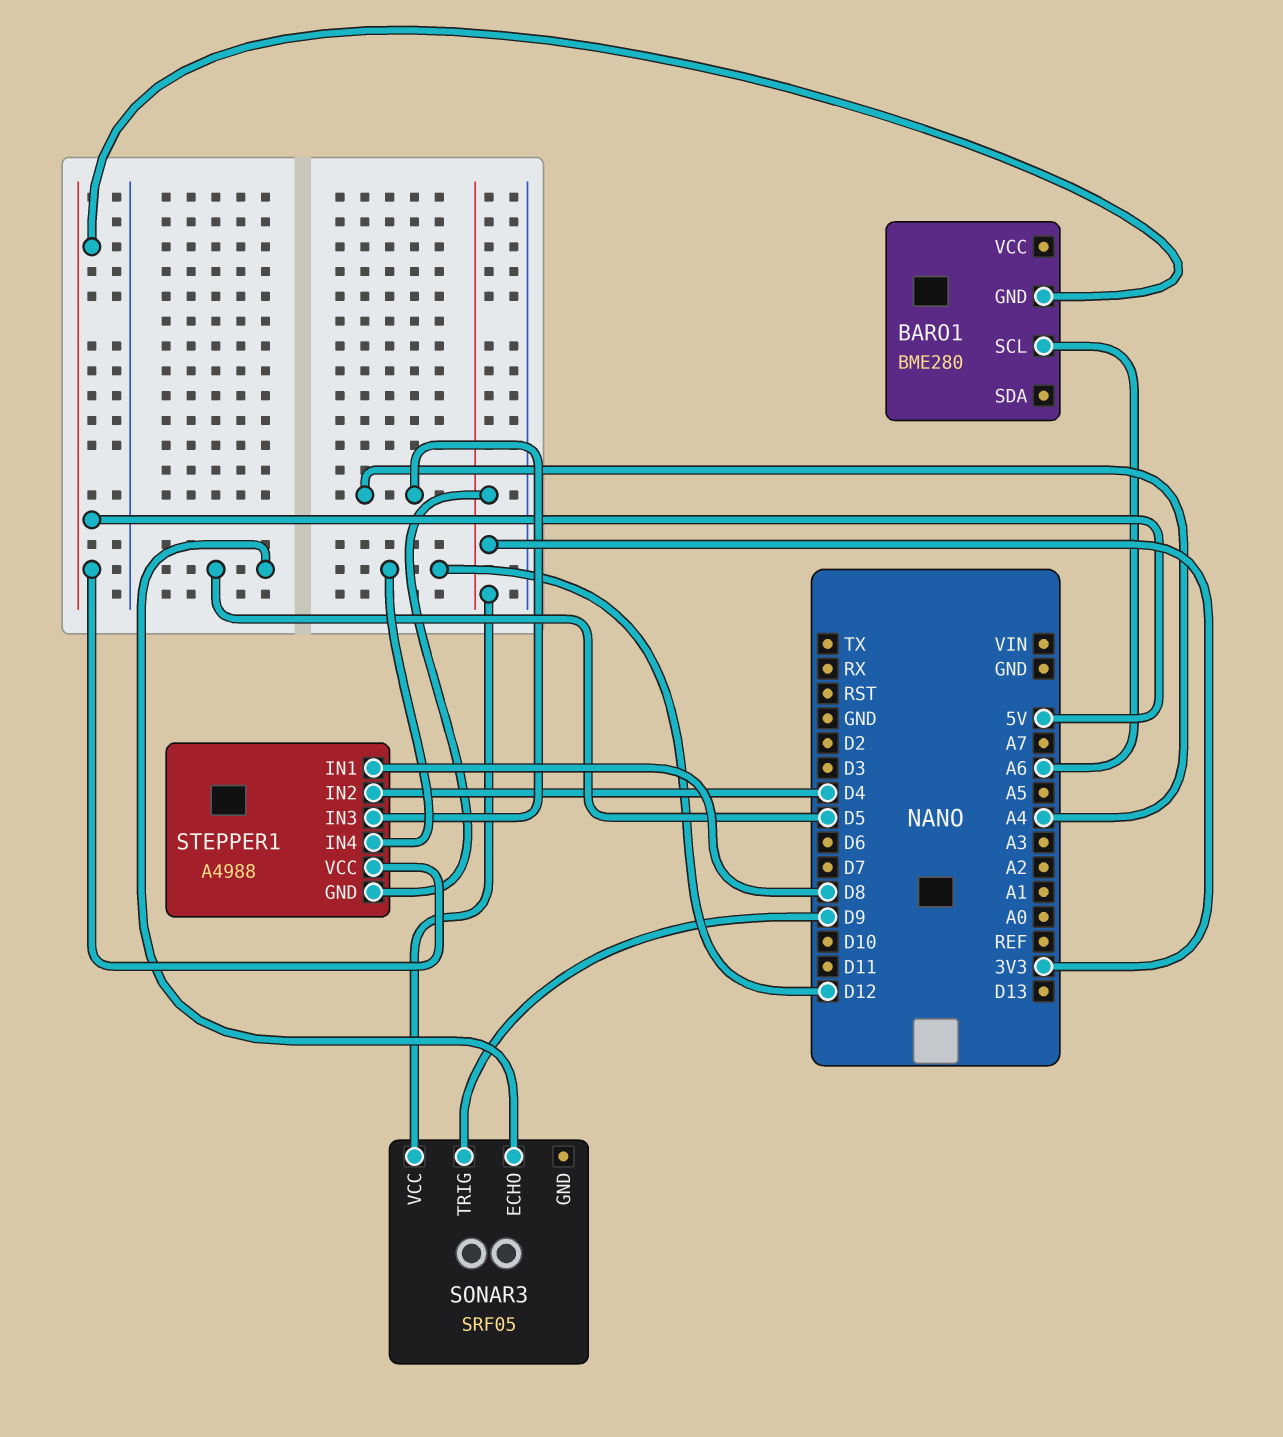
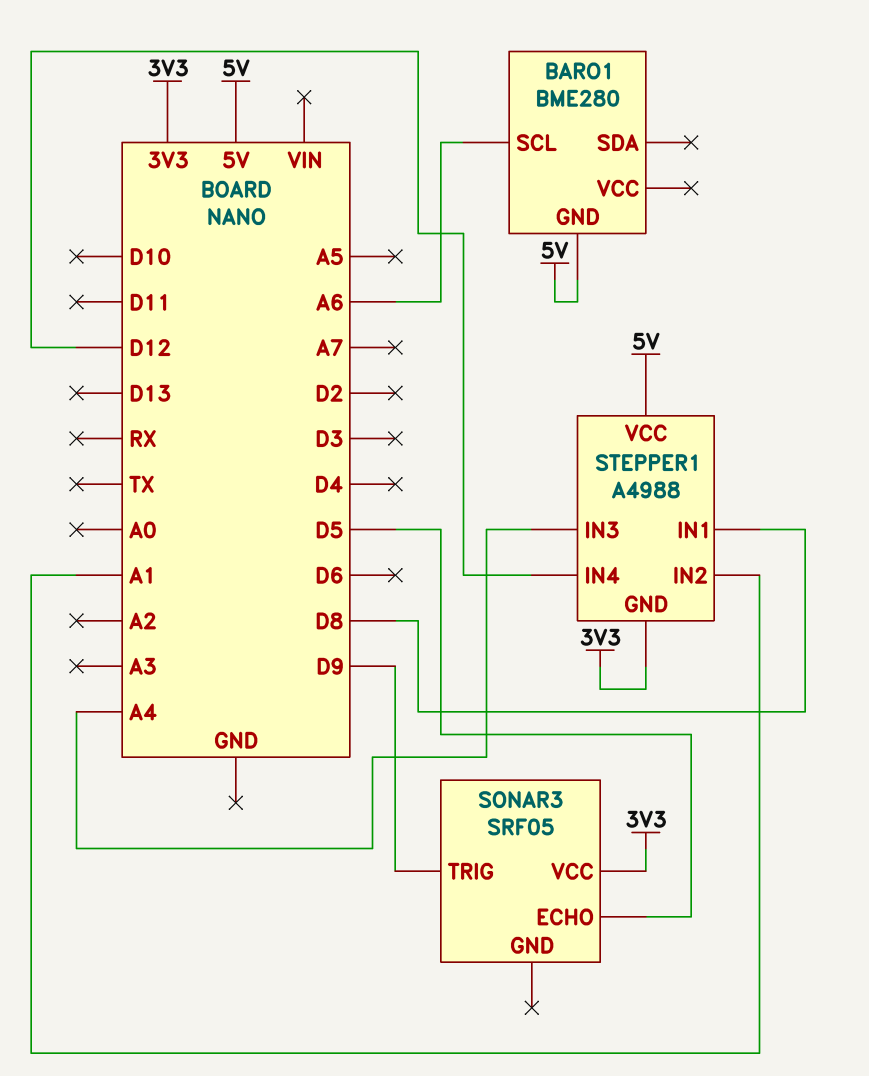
STEPPER1 pin IN2: D4 -> A1

